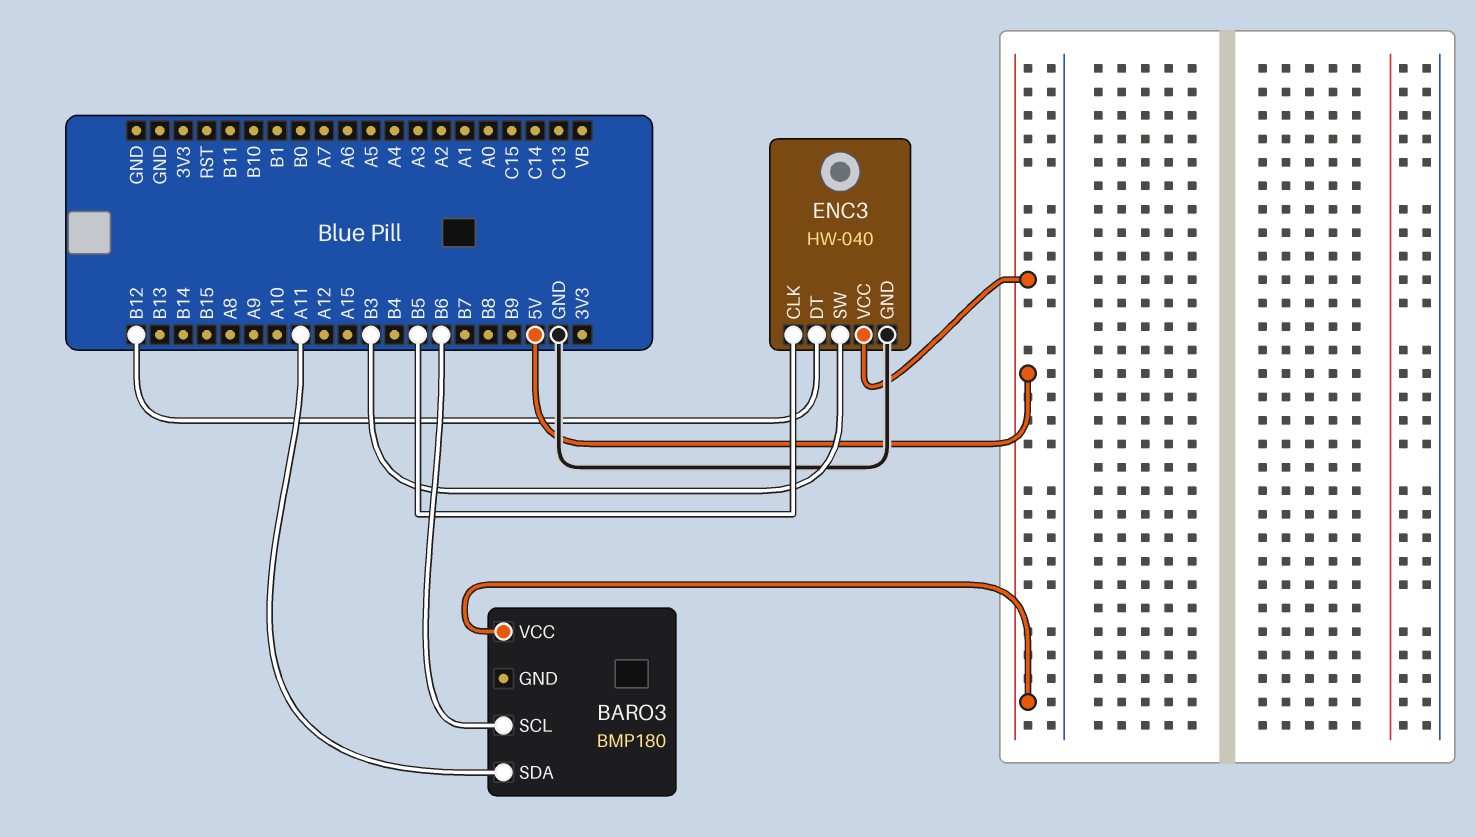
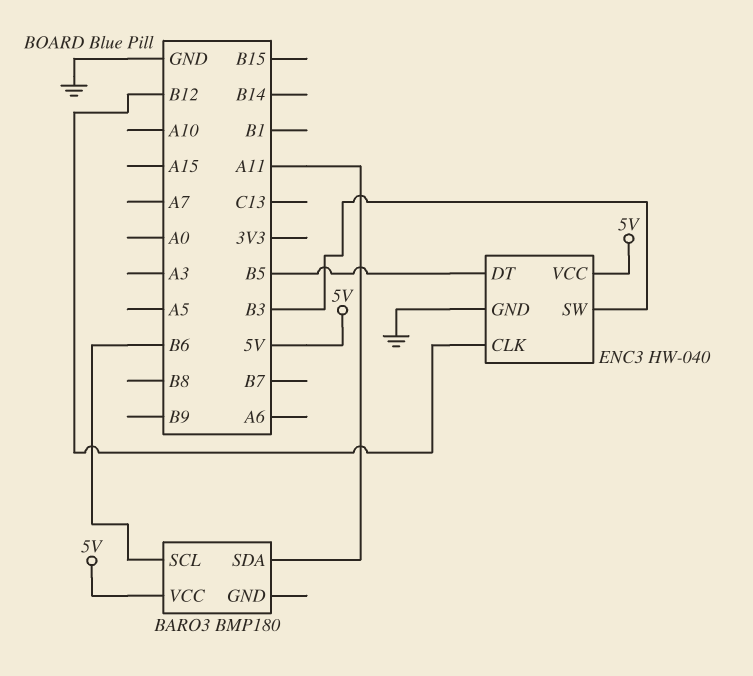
ENC3 pin CLK: B5 -> B12
ENC3 pin DT: B12 -> B5

